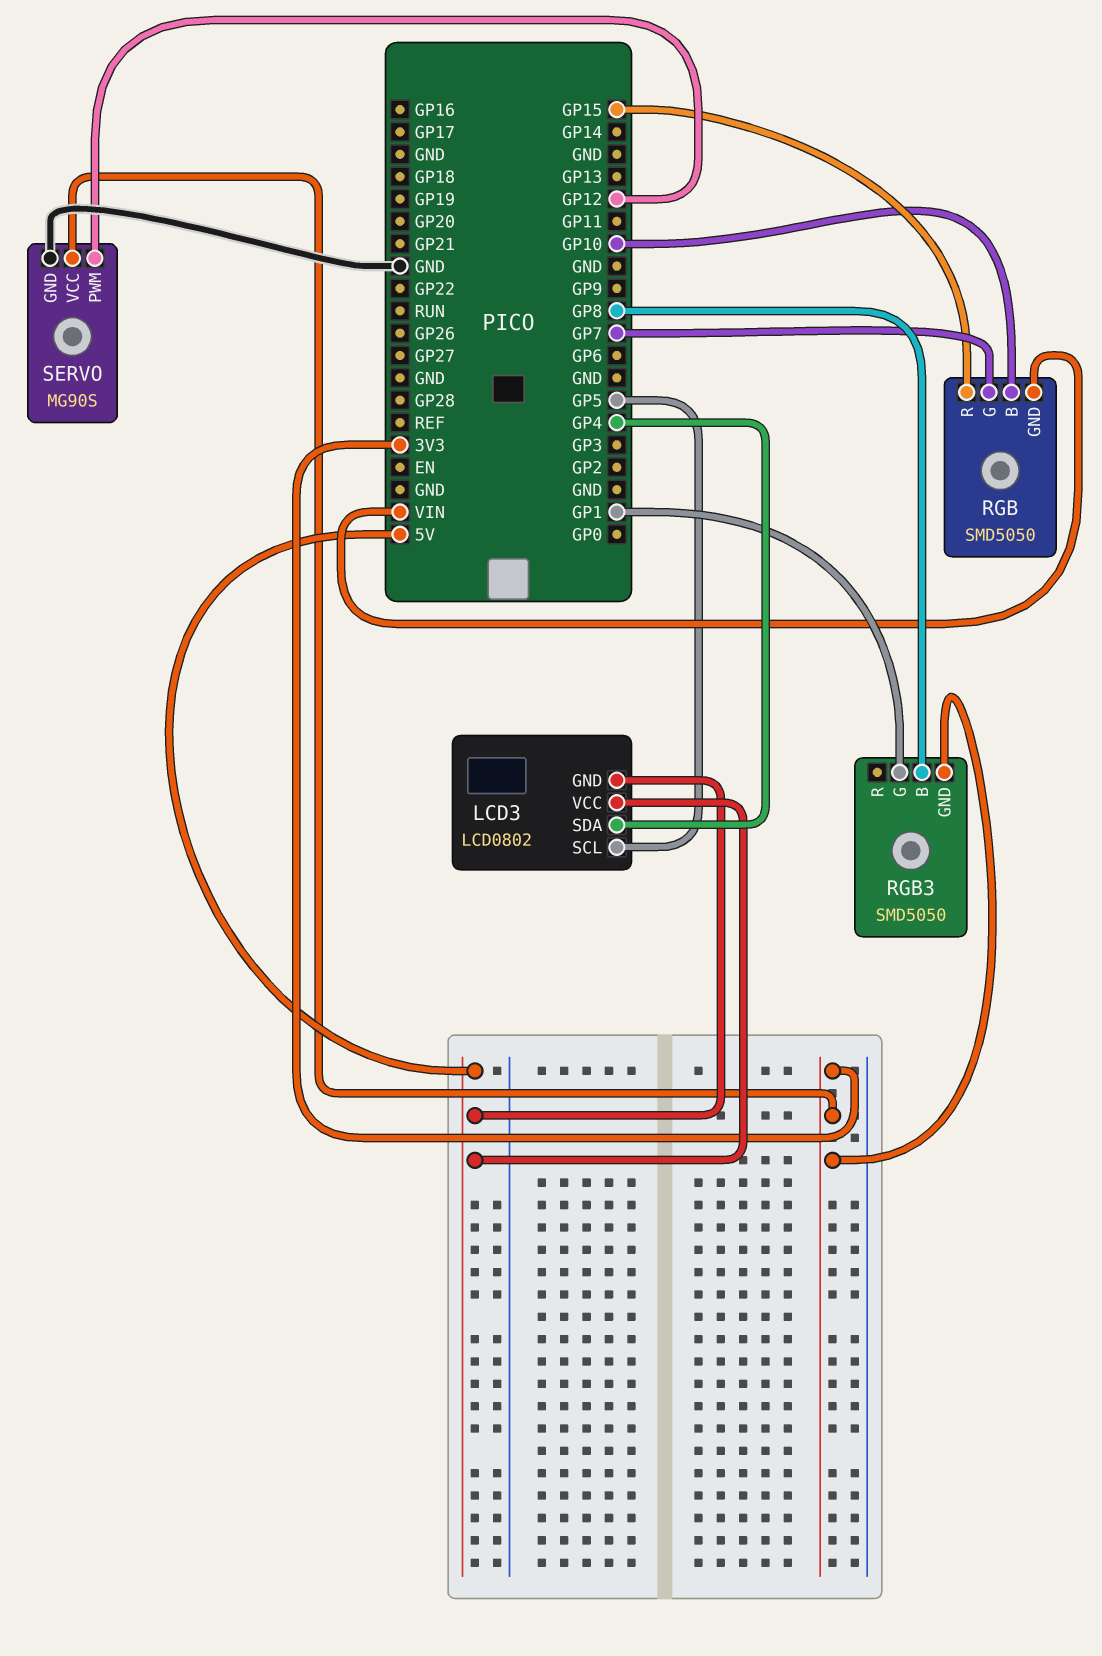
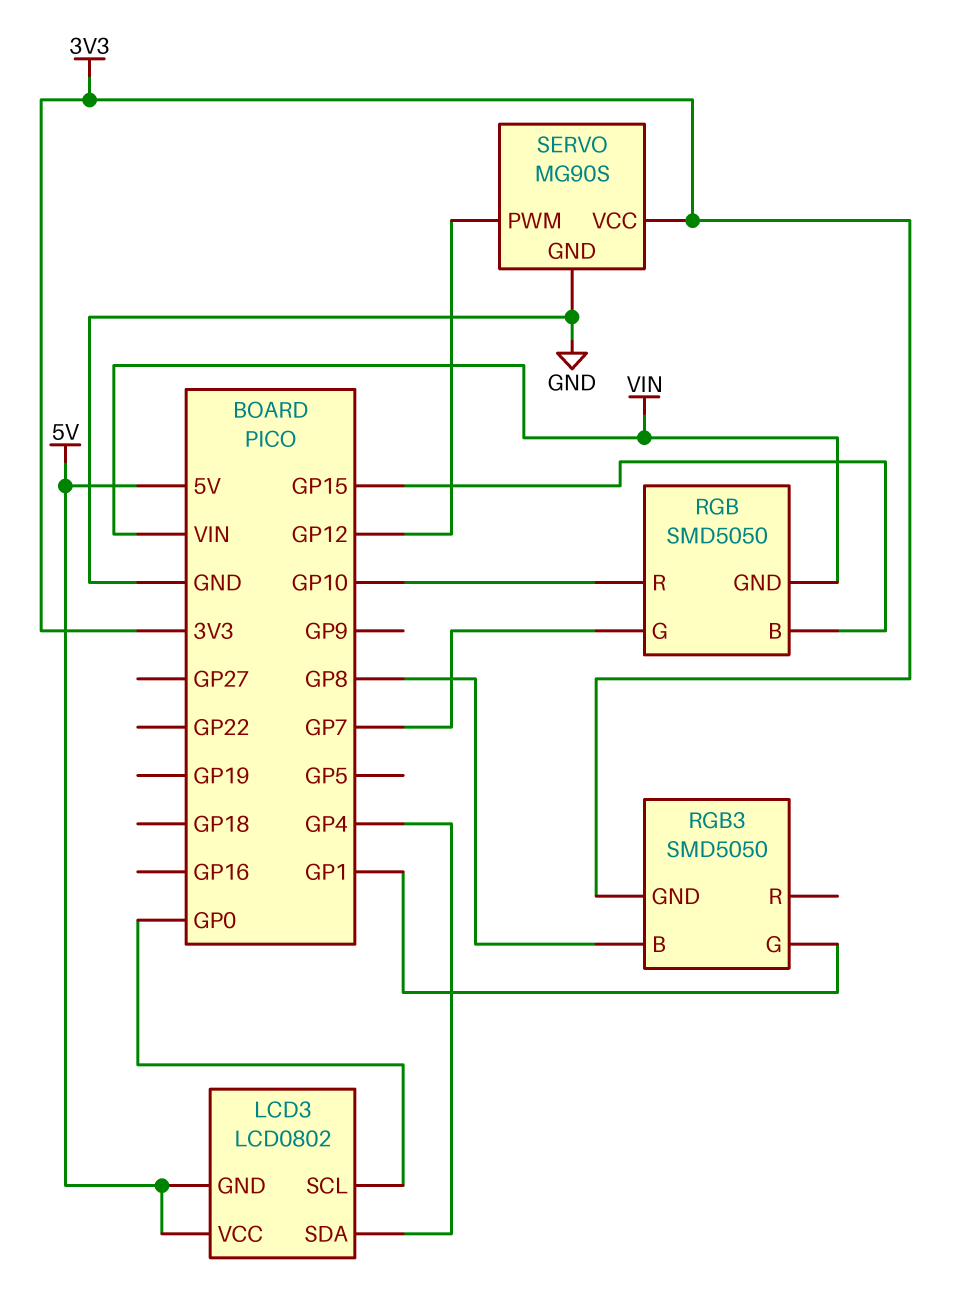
LCD3 pin SCL: GP5 -> GP0
RGB pin B: GP10 -> GP15
RGB pin R: GP15 -> GP10

